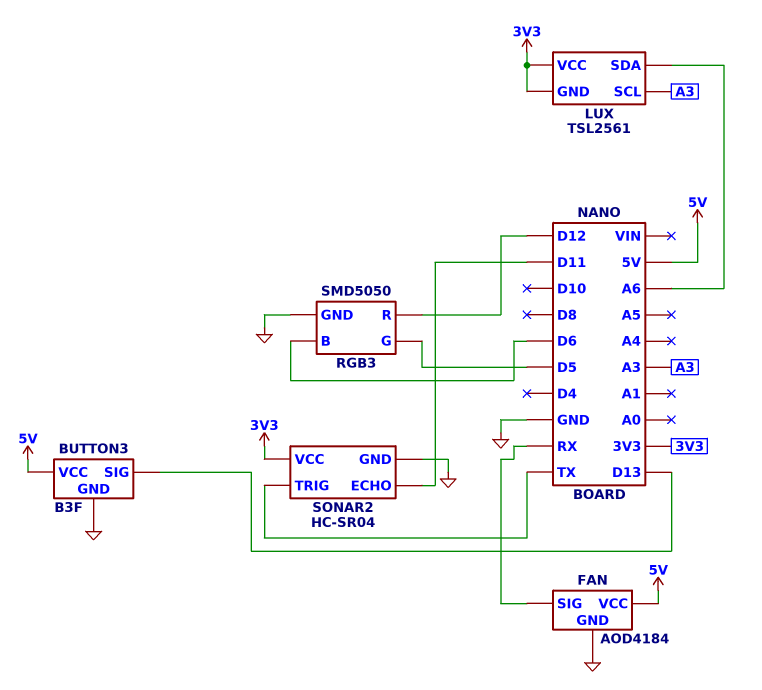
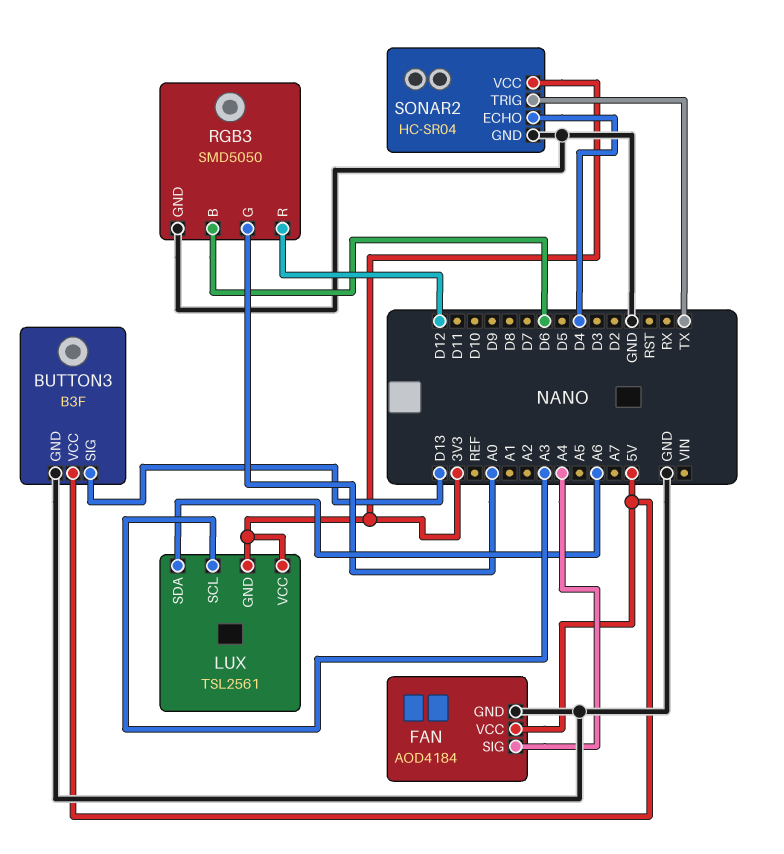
FAN pin SIG: RX -> A4
RGB3 pin G: D5 -> A0
SONAR2 pin ECHO: D11 -> D4

